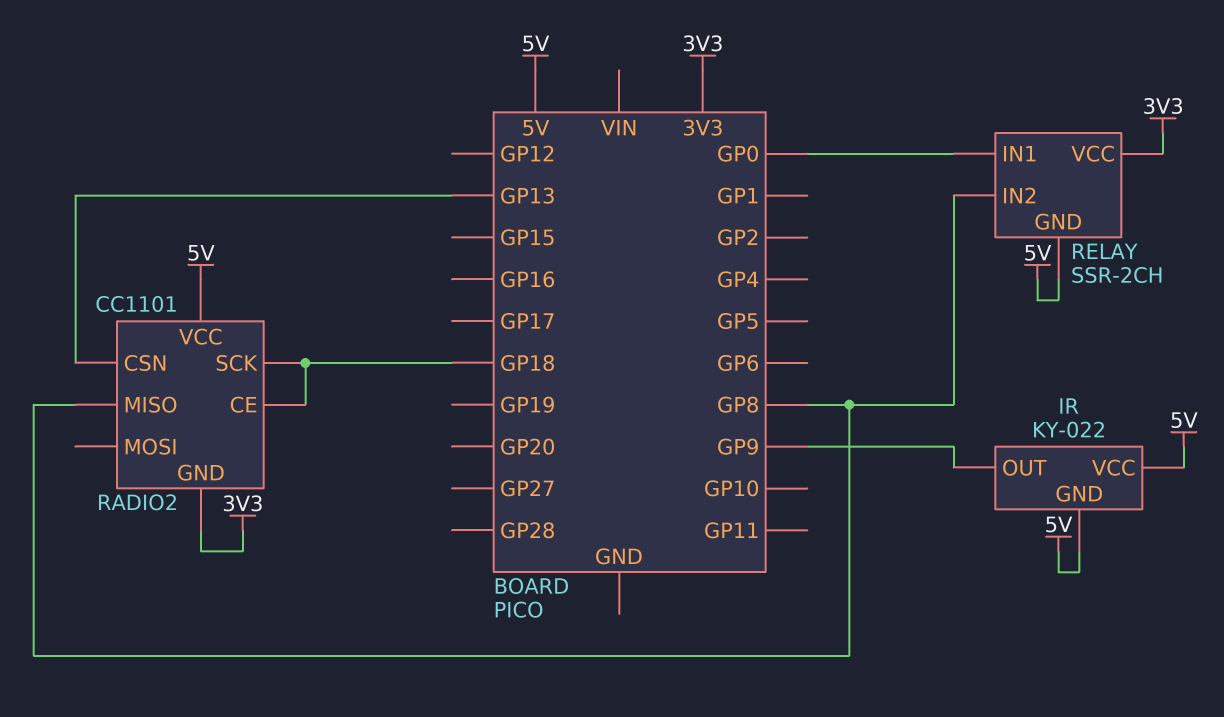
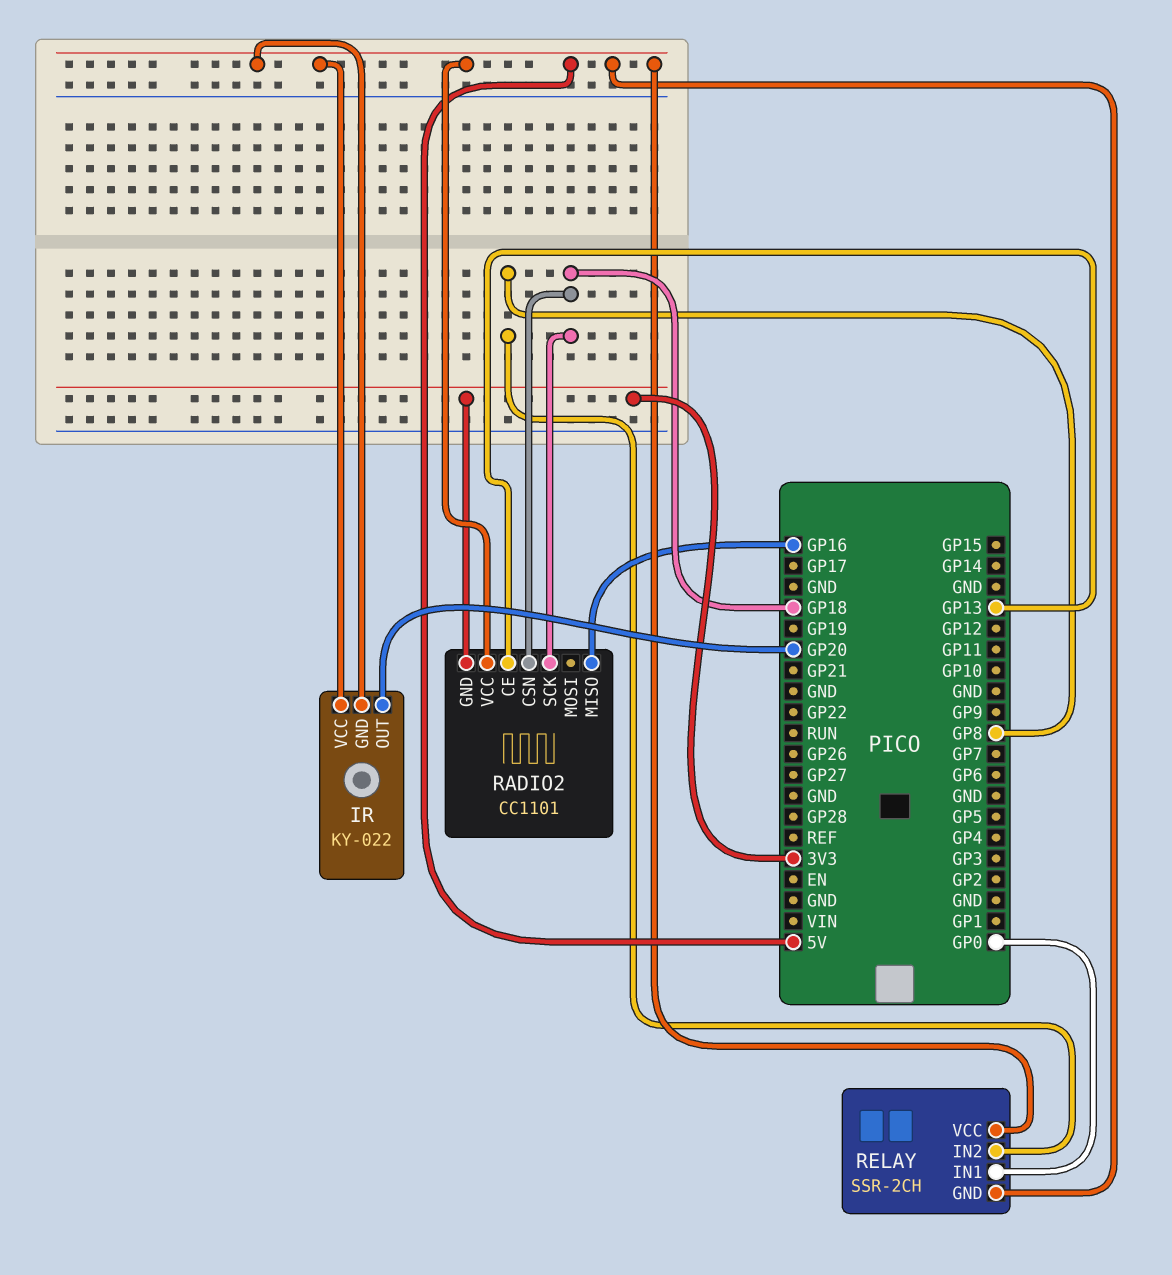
IR pin OUT: GP9 -> GP20
RADIO2 pin CE: GP18 -> GP13
RADIO2 pin CSN: GP13 -> GP18
RADIO2 pin MISO: GP8 -> GP16
RELAY pin VCC: 3V3 -> 5V

